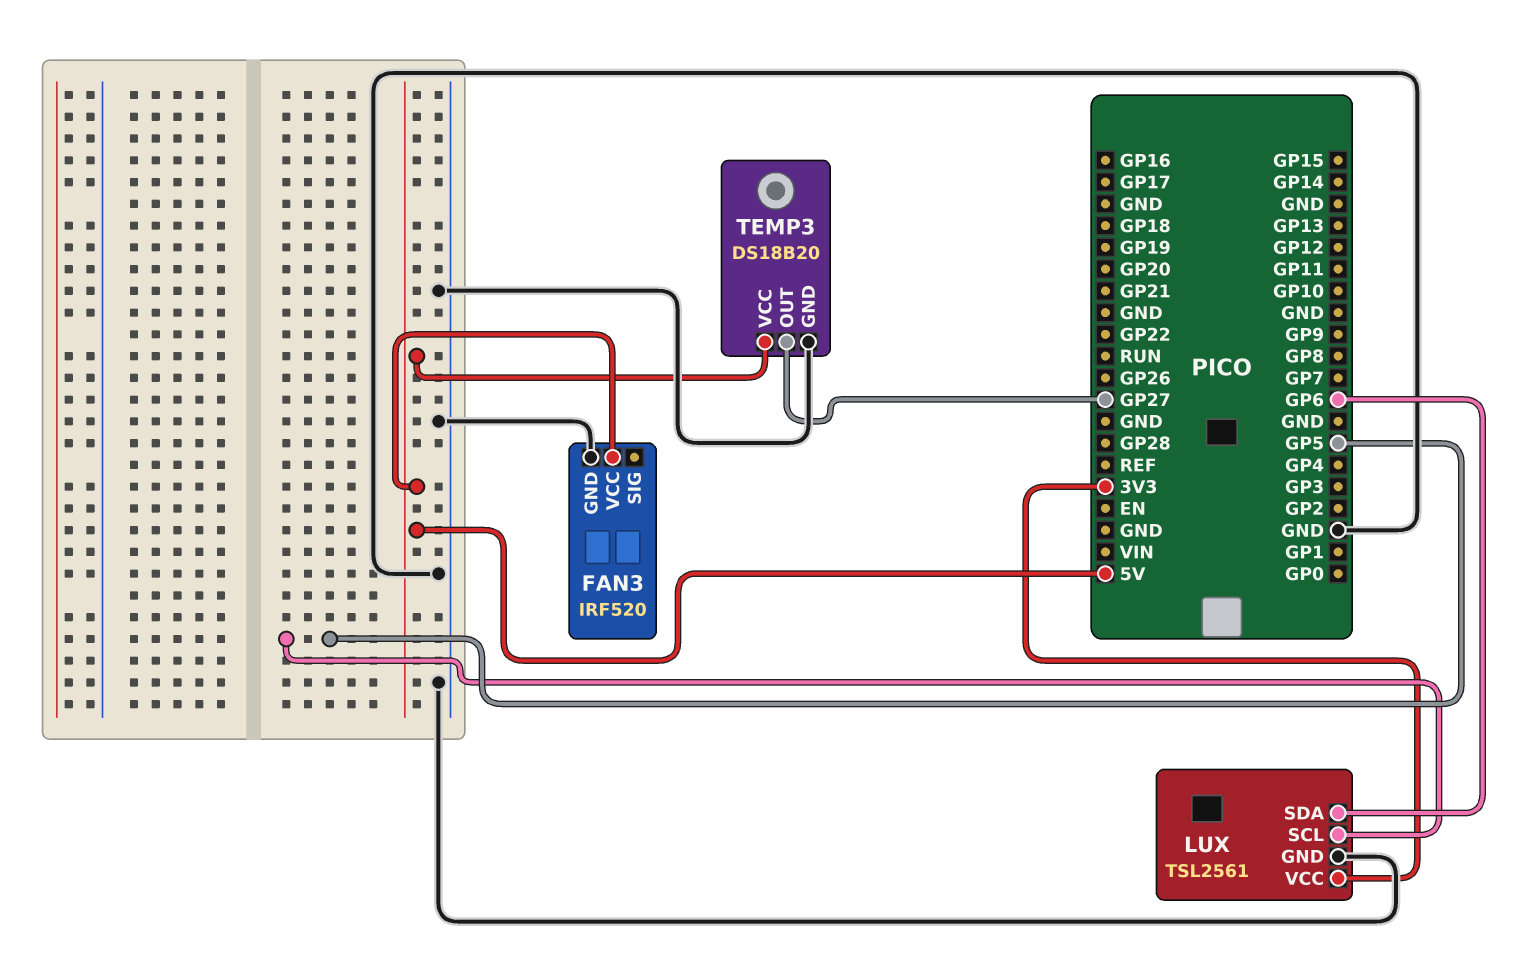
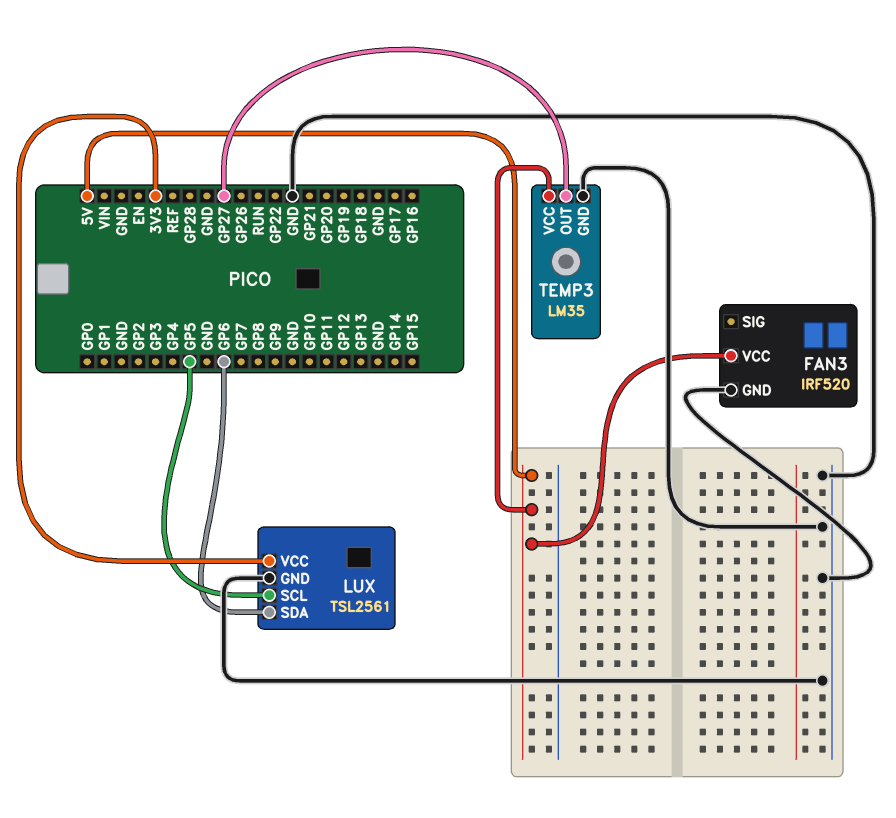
TEMP3: DS18B20 -> LM35

